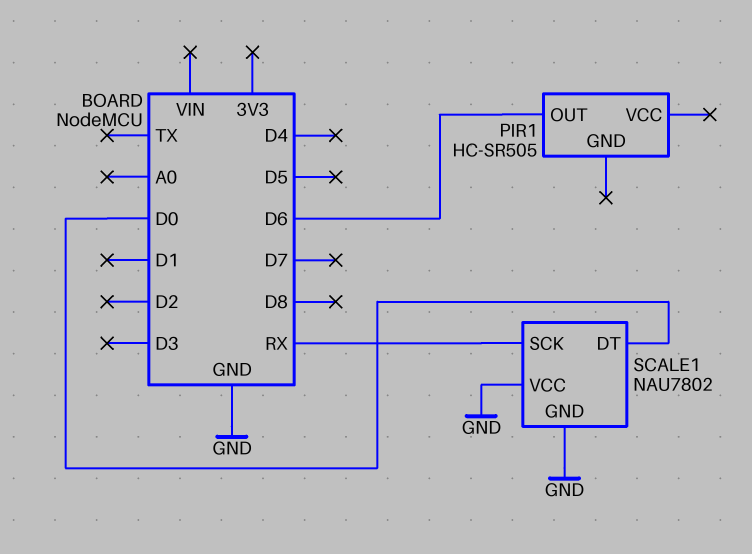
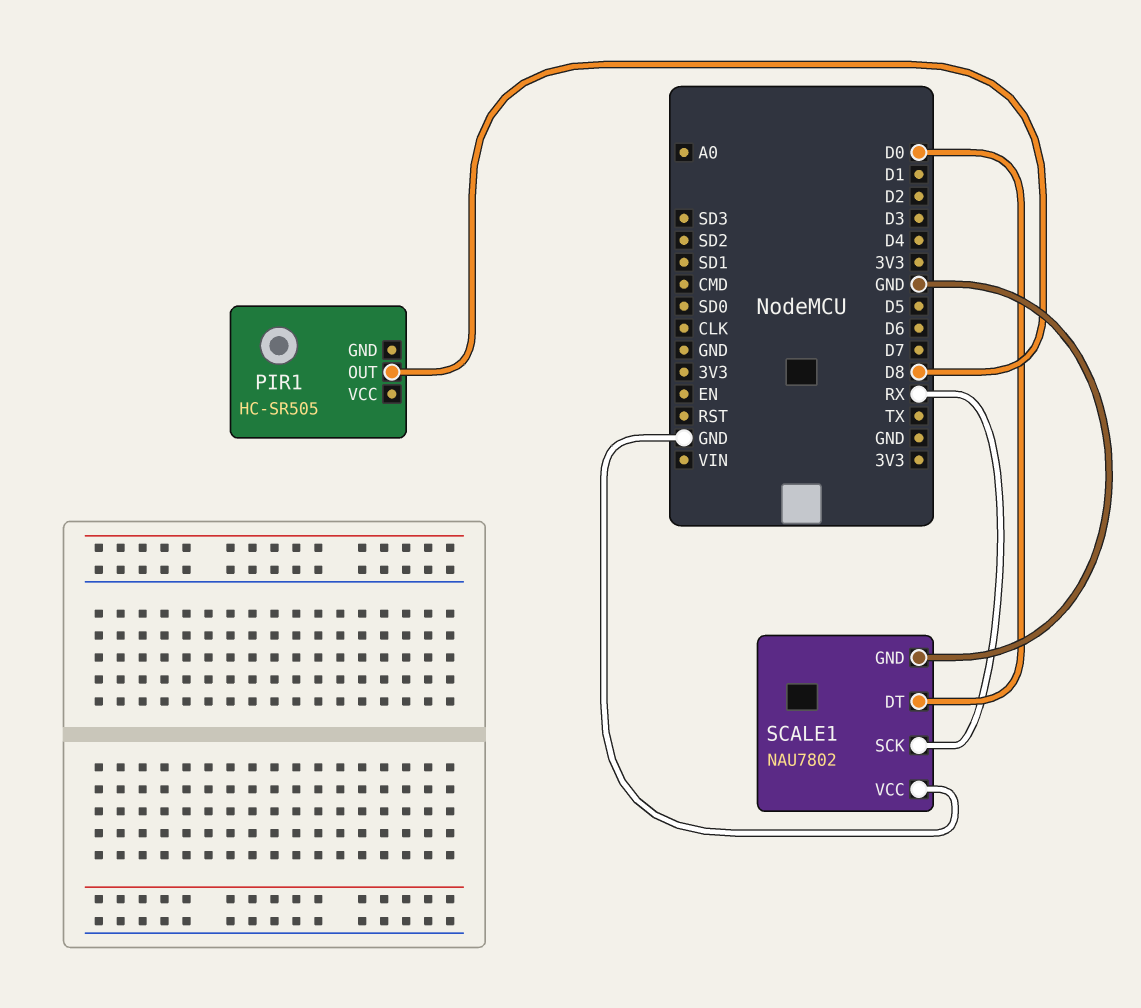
PIR1 pin OUT: D6 -> D8

